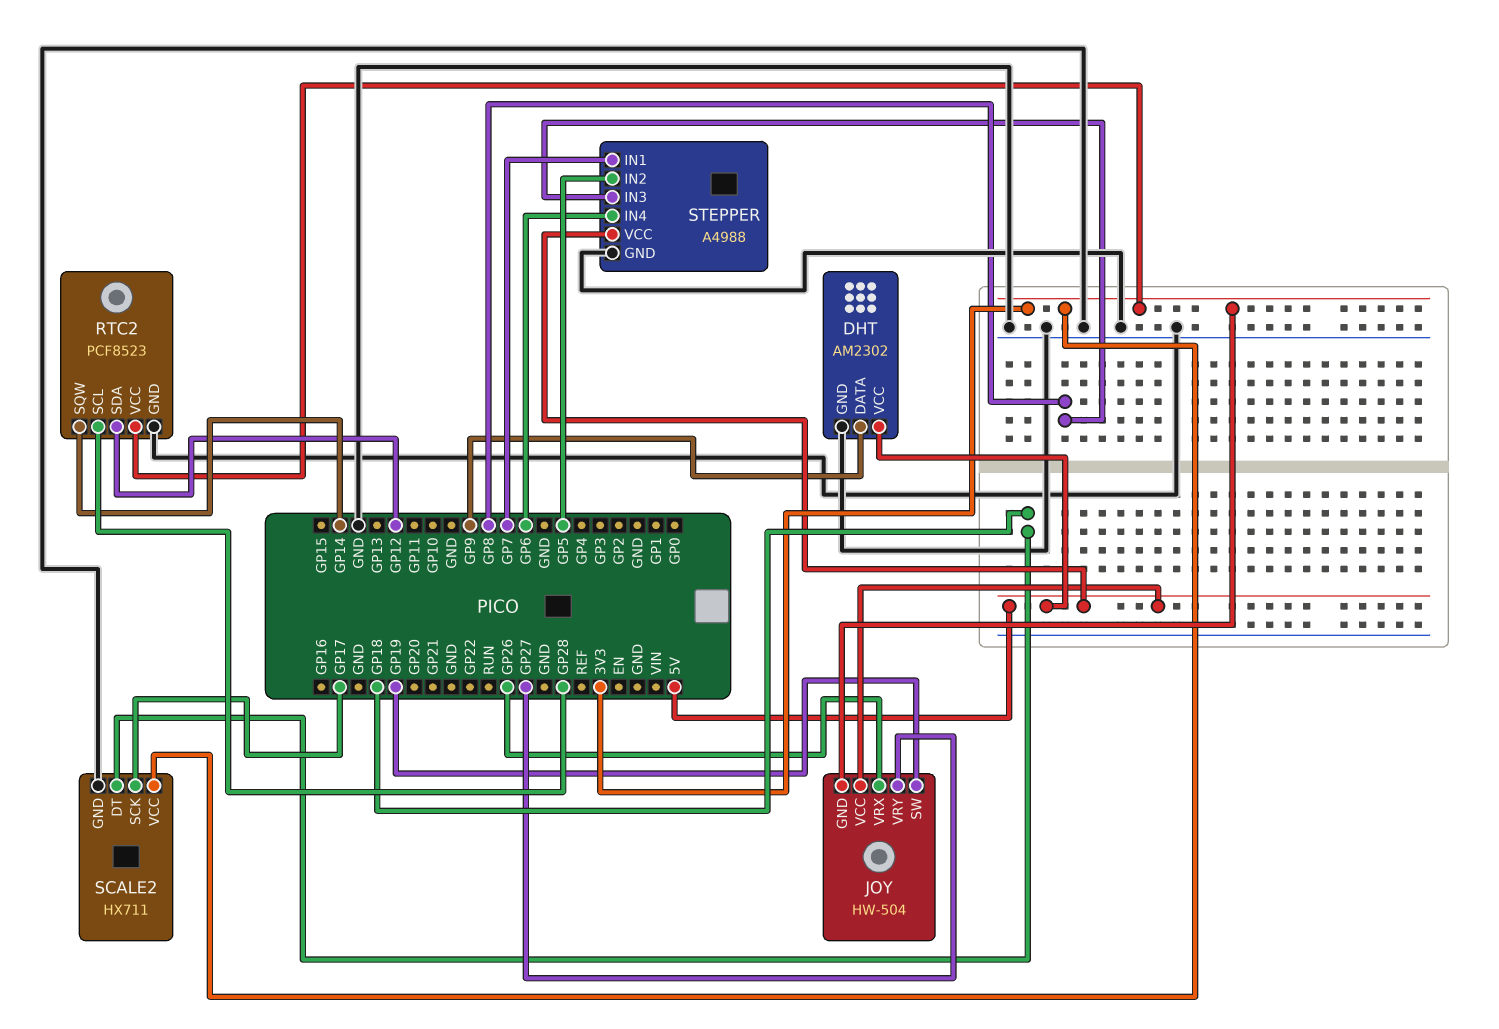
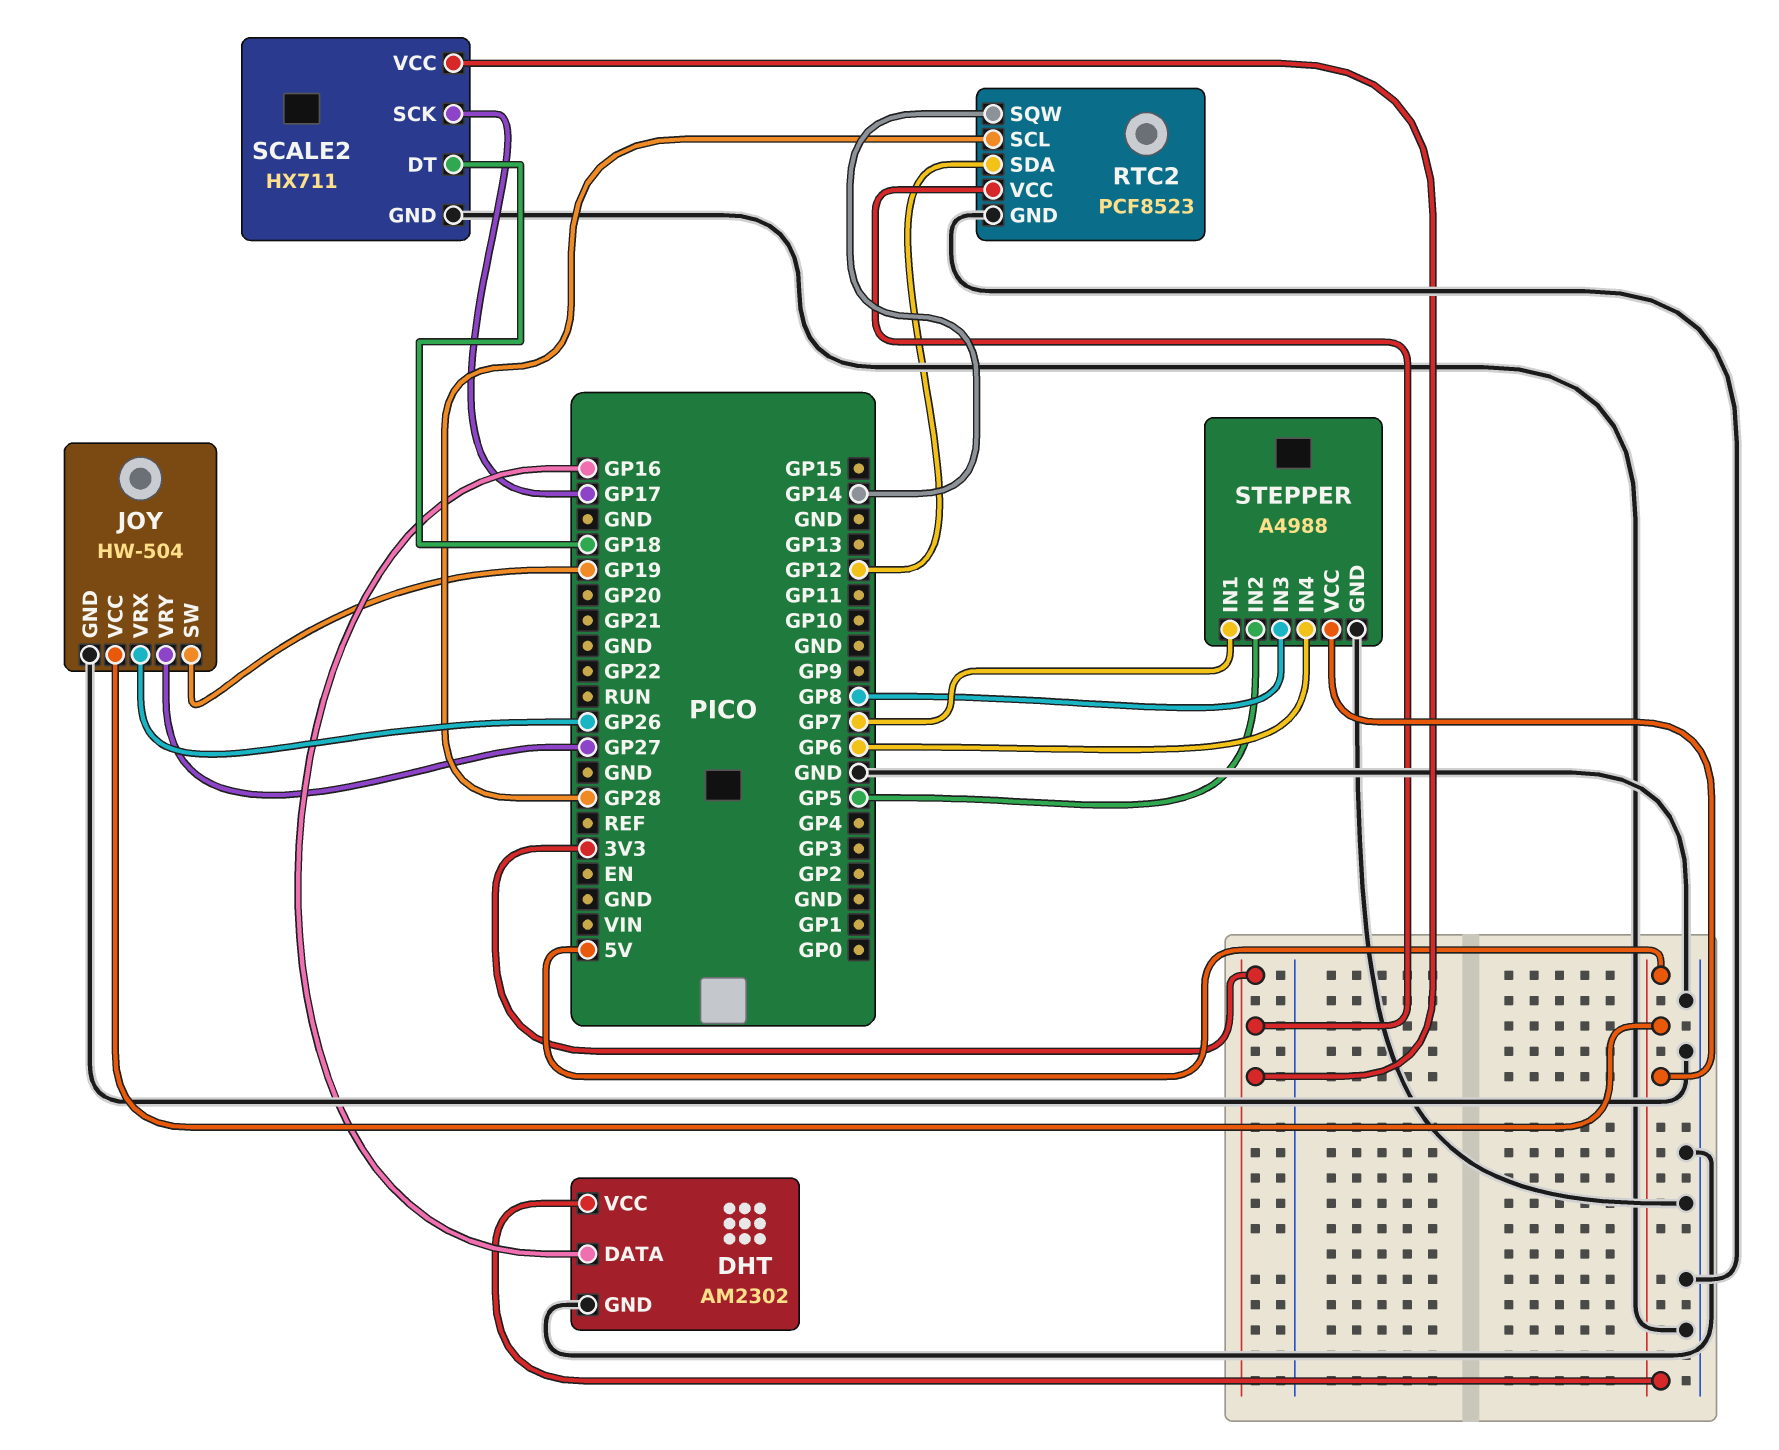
DHT pin DATA: GP9 -> GP16
JOY pin GND: 3V3 -> GND

